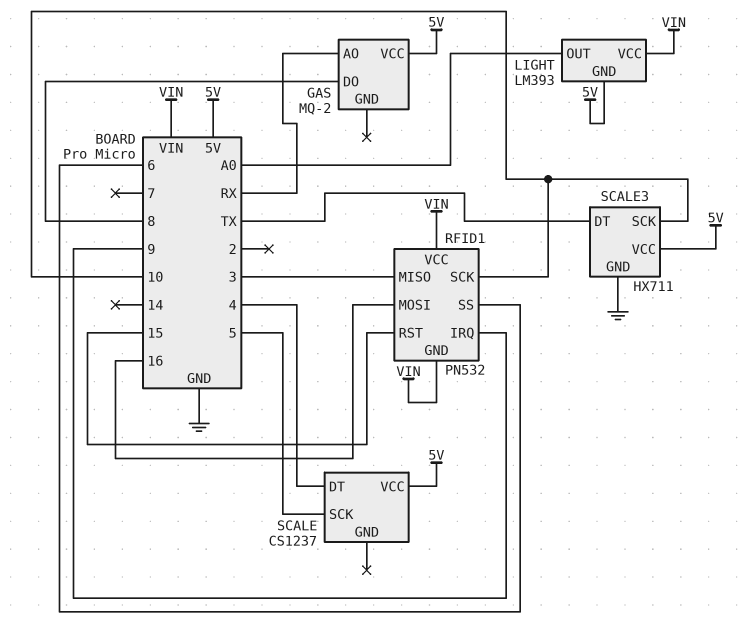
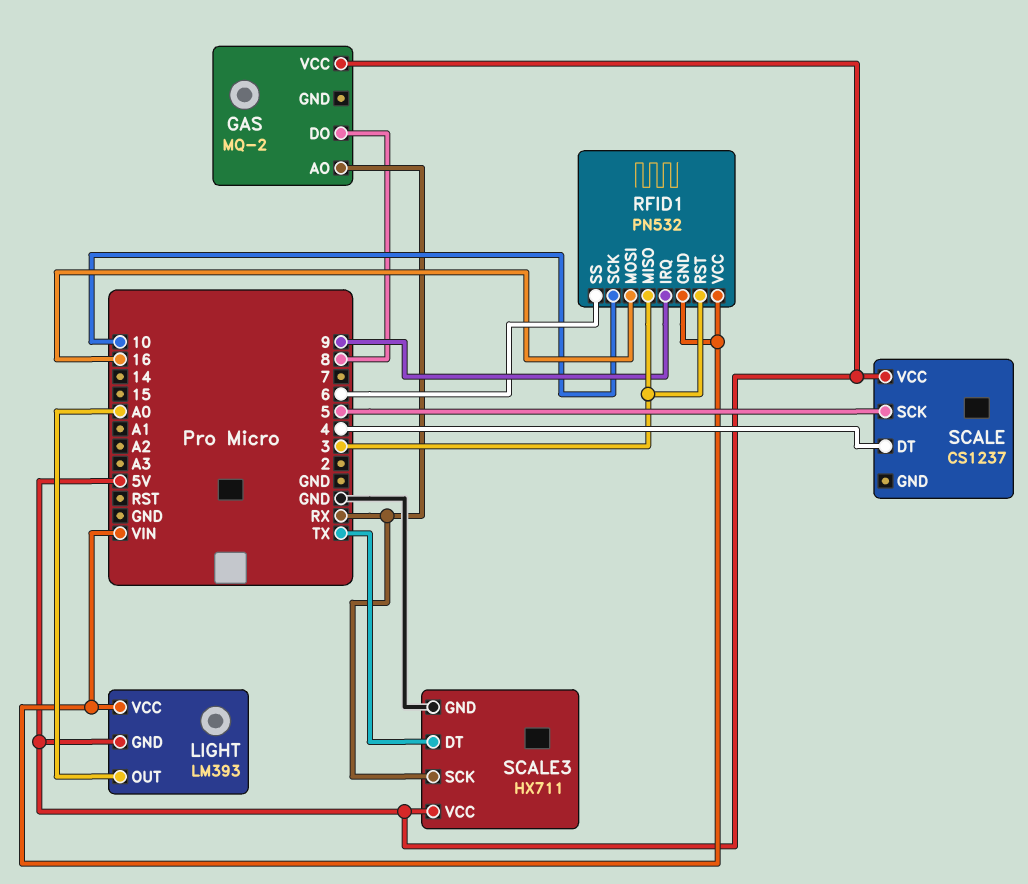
RFID1 pin RST: 15 -> 3
SCALE3 pin SCK: 10 -> RX

